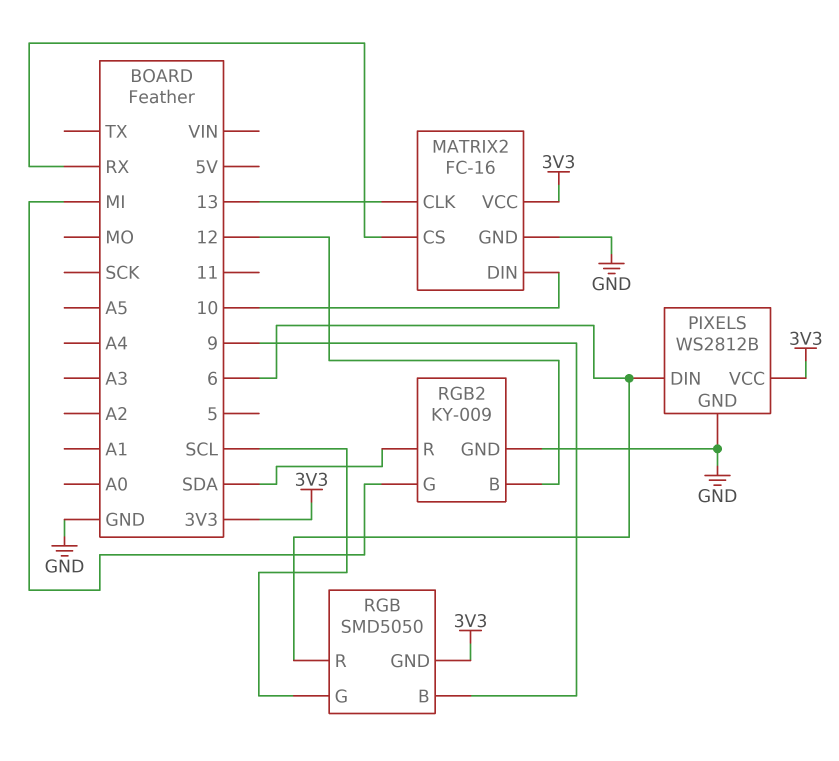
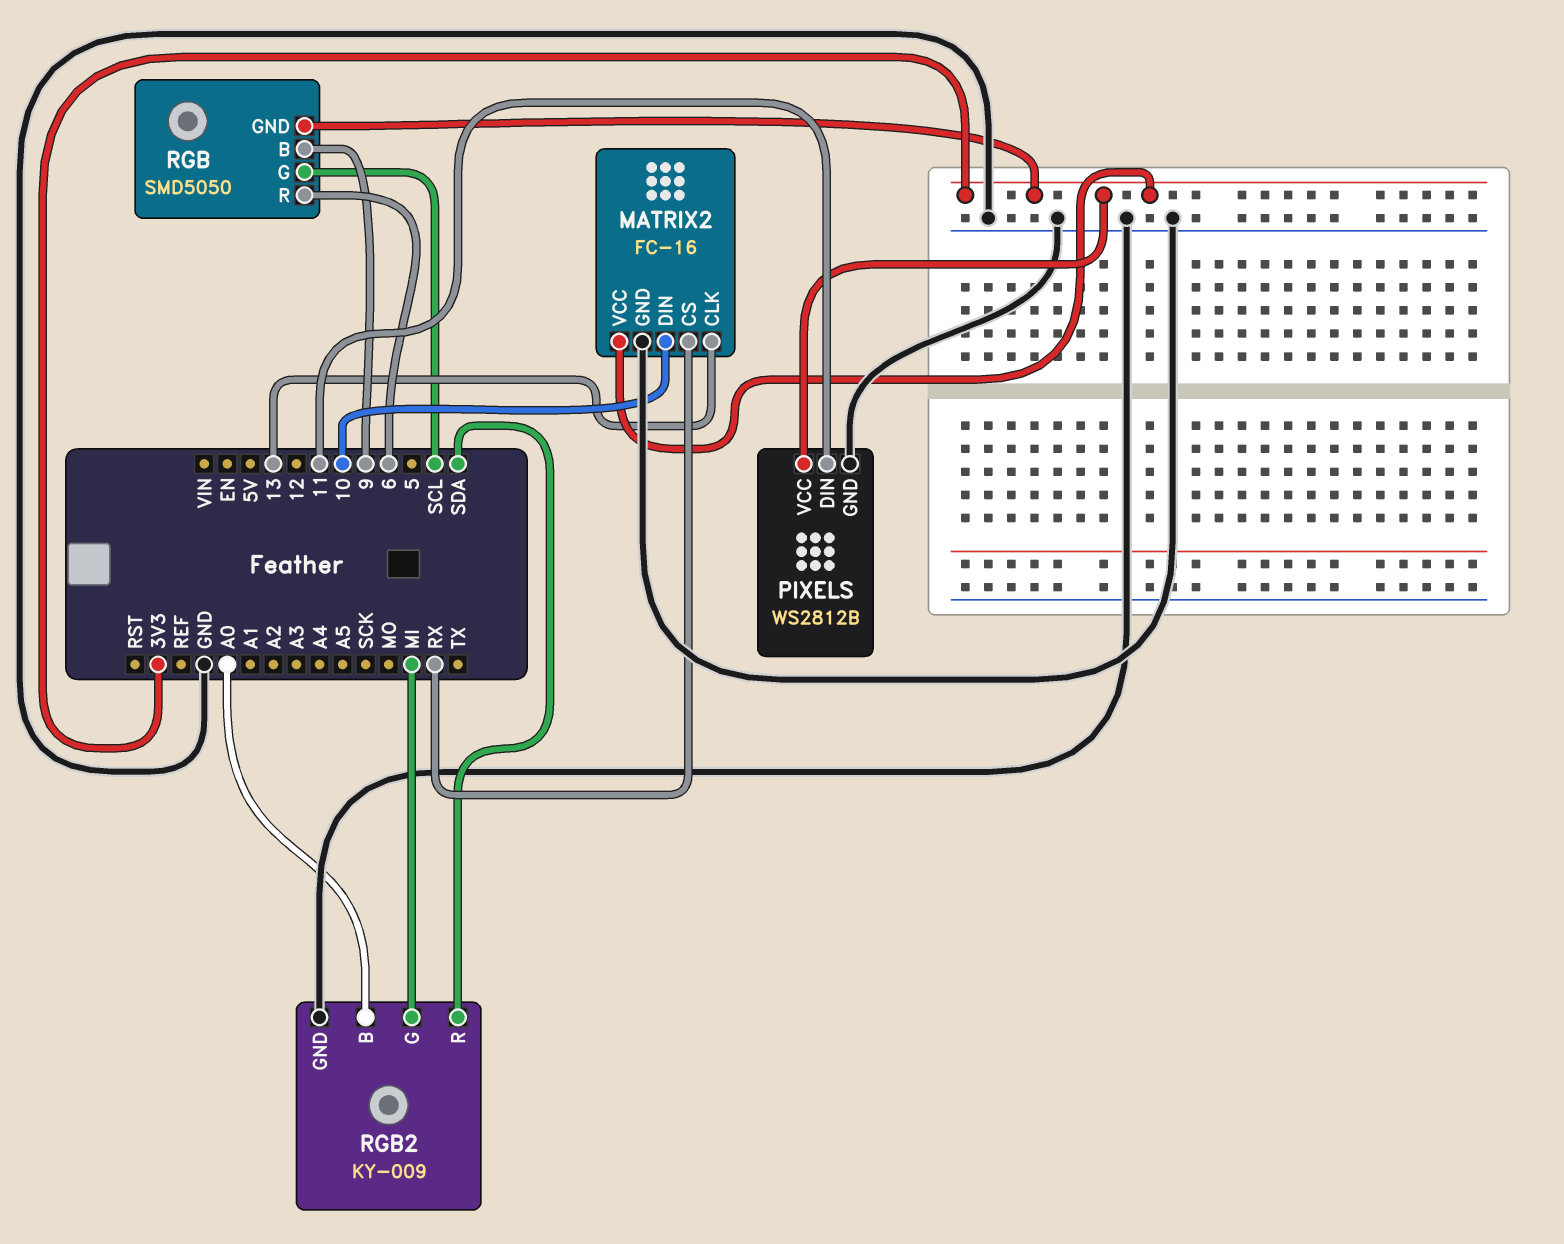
PIXELS pin DIN: 6 -> 11
RGB2 pin B: 12 -> A0

